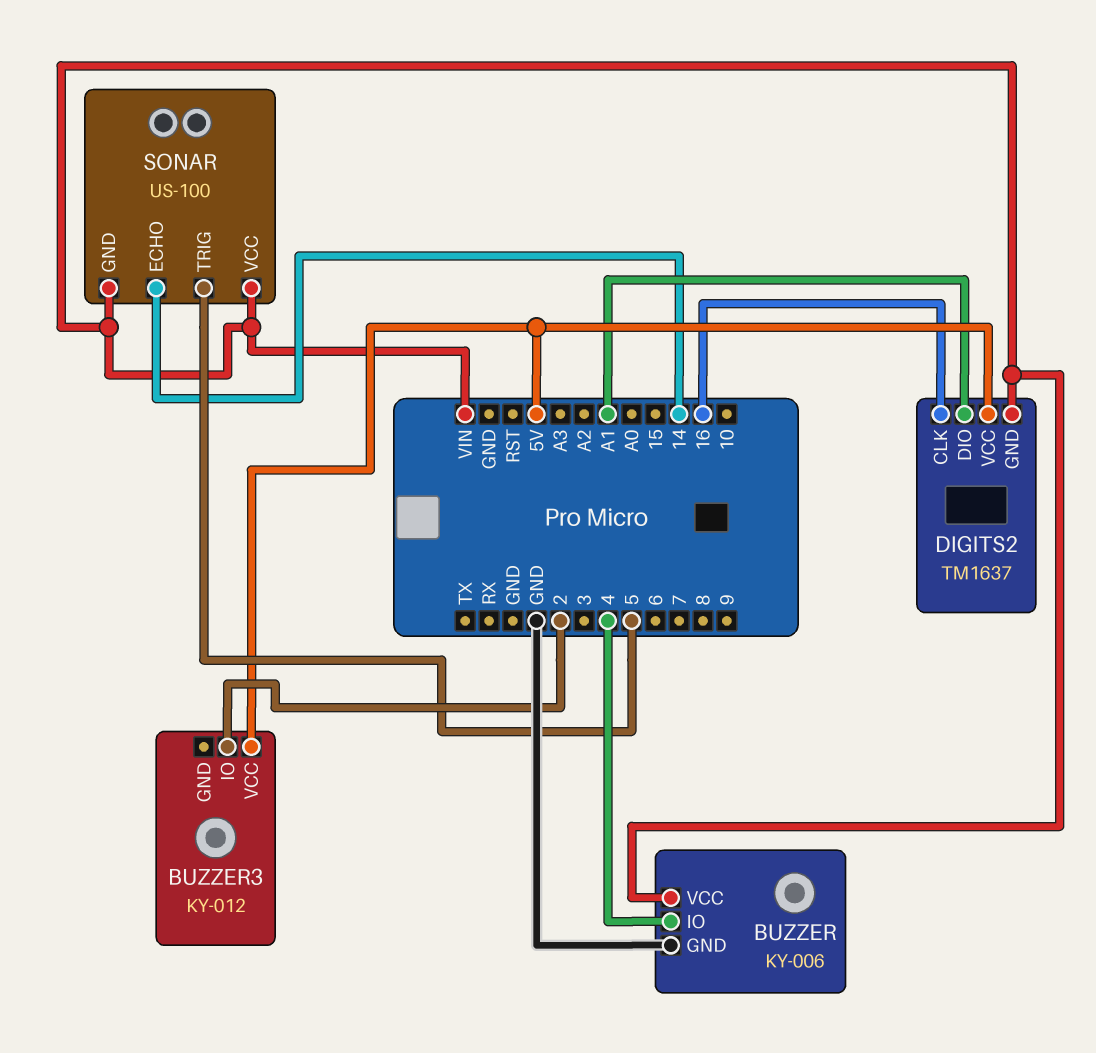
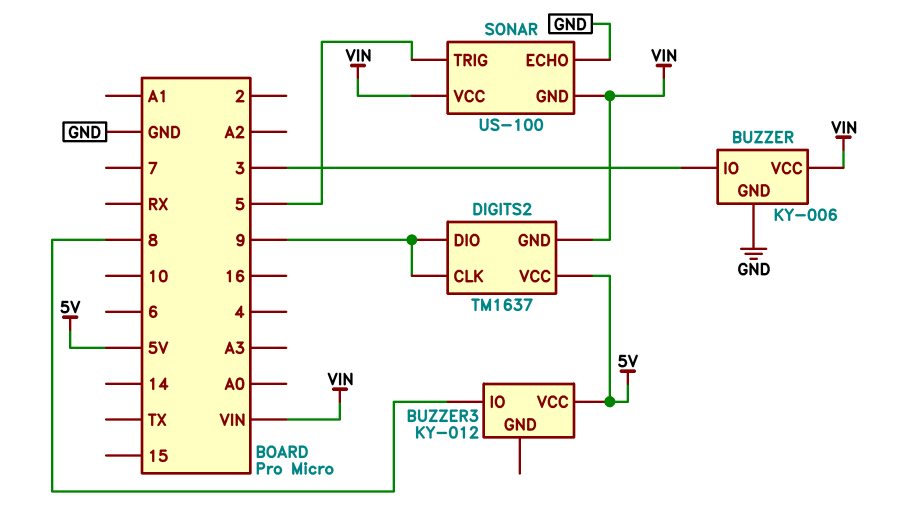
BUZZER pin IO: 4 -> 3
BUZZER3 pin IO: 2 -> 8
DIGITS2 pin CLK: 16 -> 9
DIGITS2 pin DIO: A1 -> 9
SONAR pin ECHO: 14 -> GND

